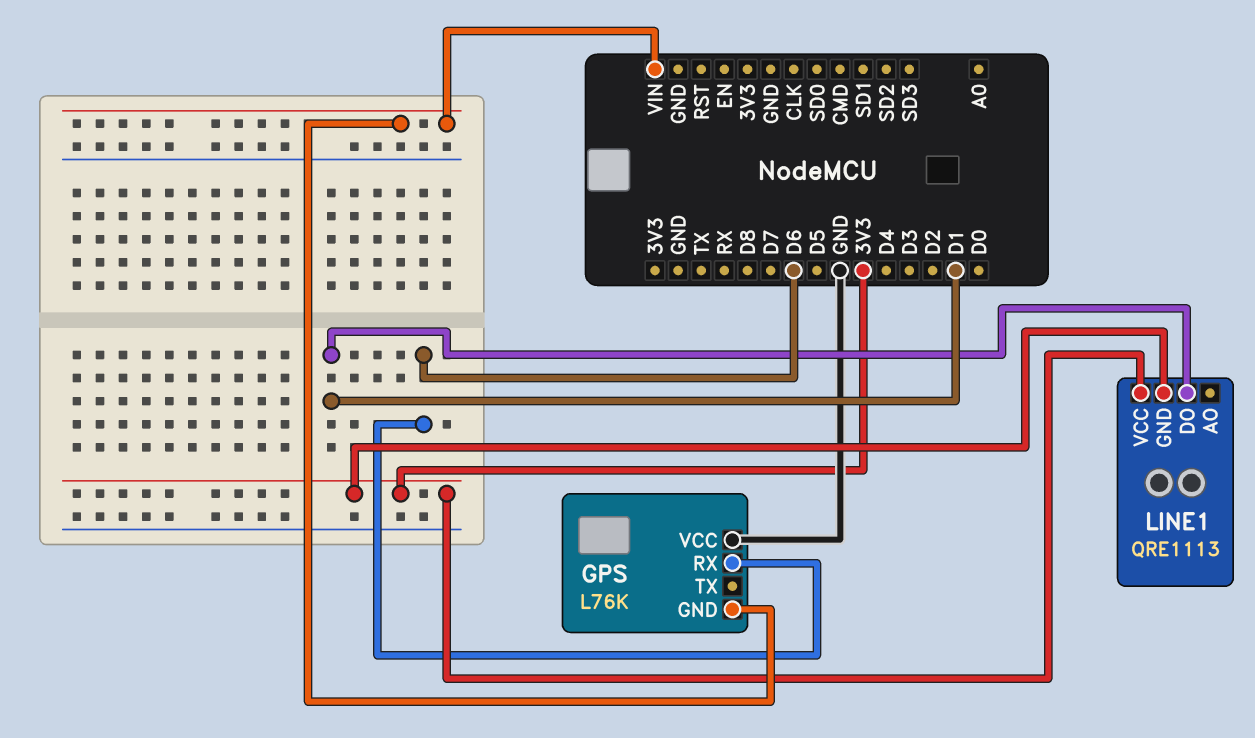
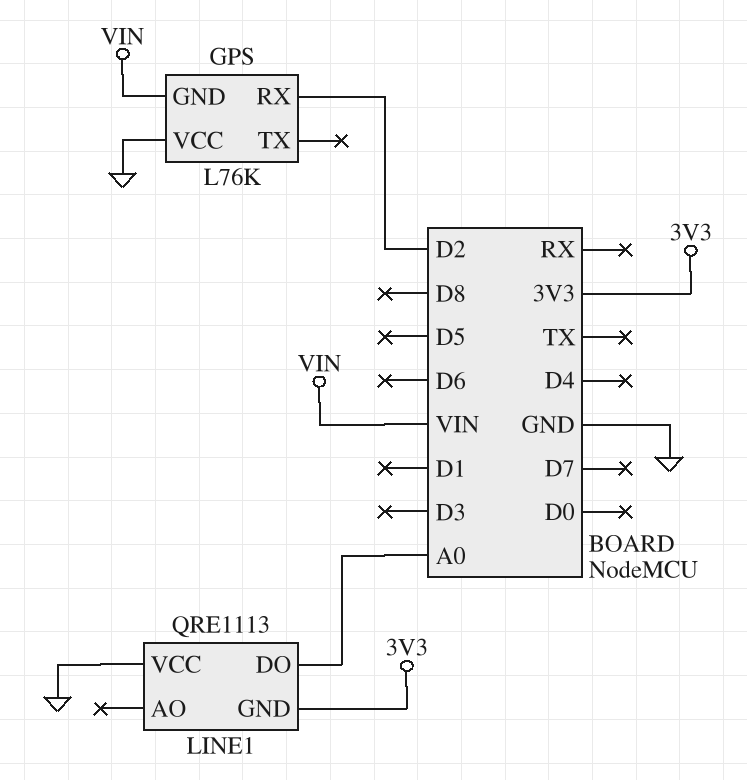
GPS pin RX: D6 -> D2
LINE1 pin DO: D1 -> A0
LINE1 pin VCC: 3V3 -> GND

